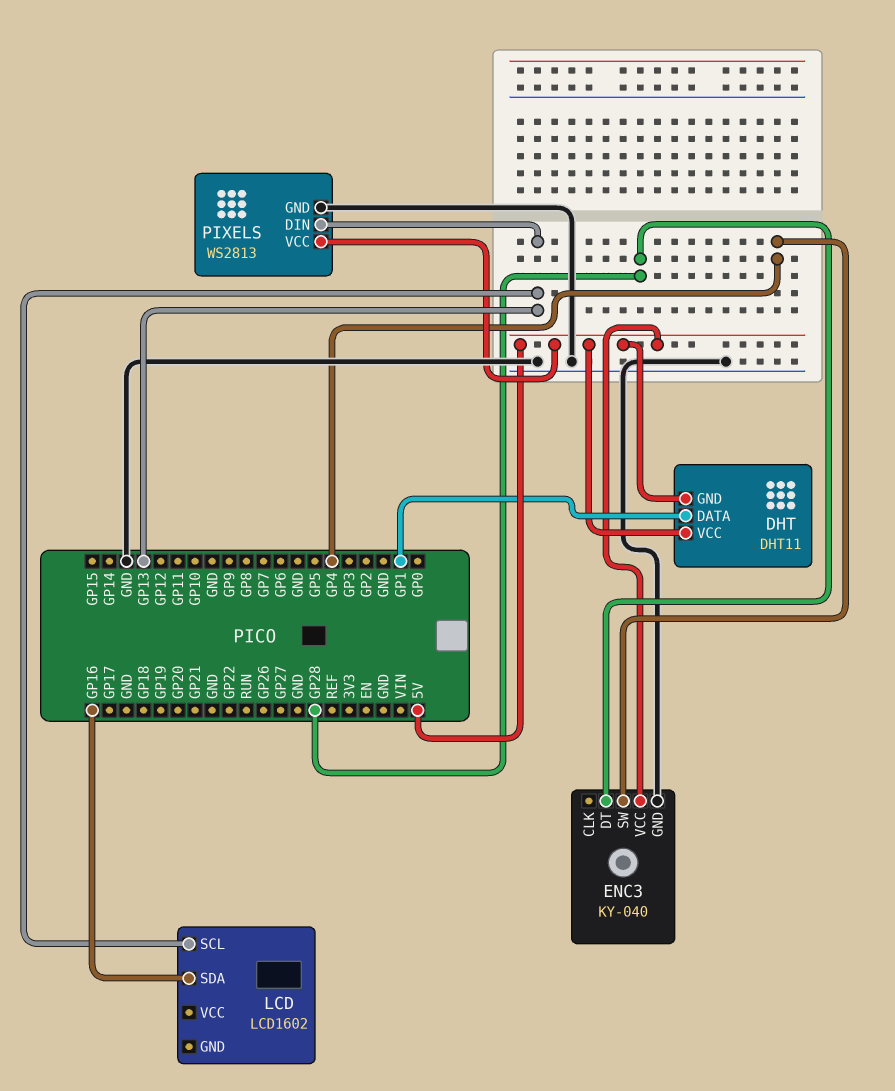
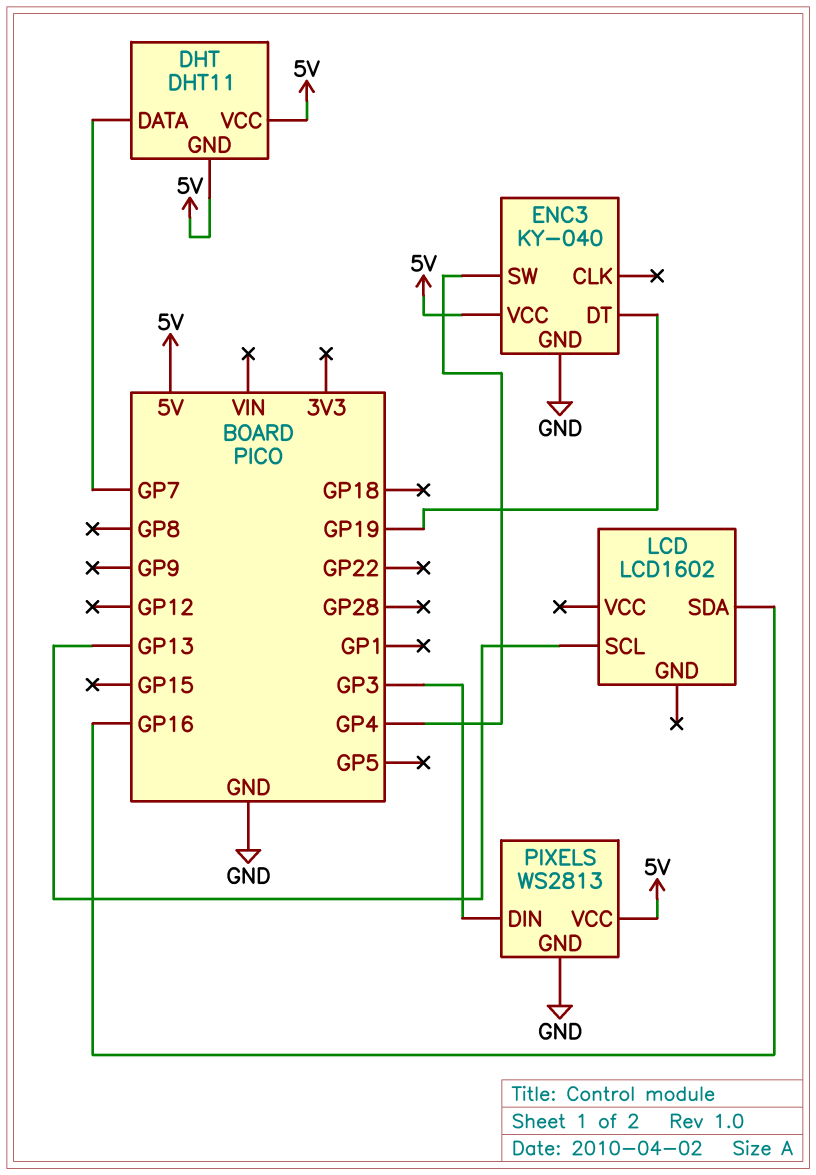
DHT pin DATA: GP1 -> GP7
ENC3 pin DT: GP28 -> GP19
PIXELS pin DIN: GP13 -> GP3

